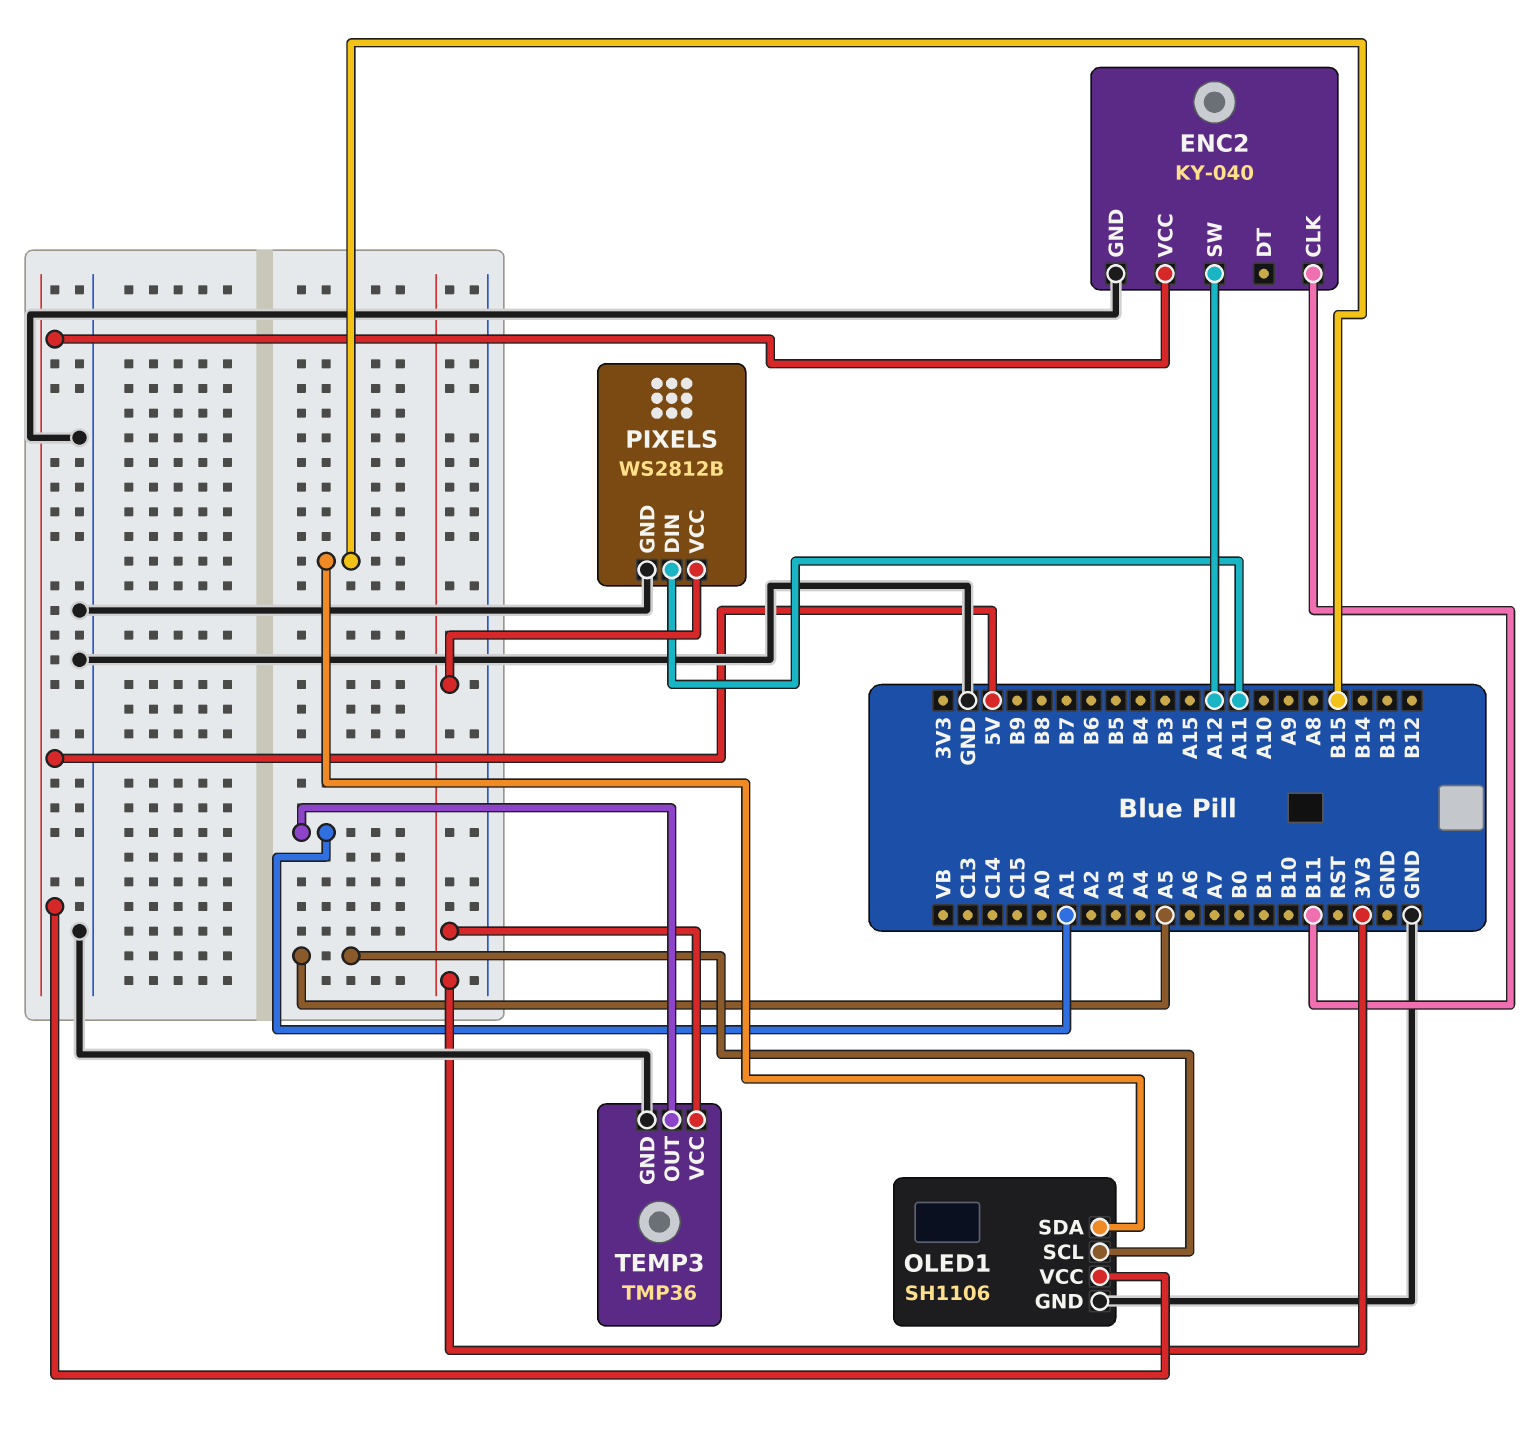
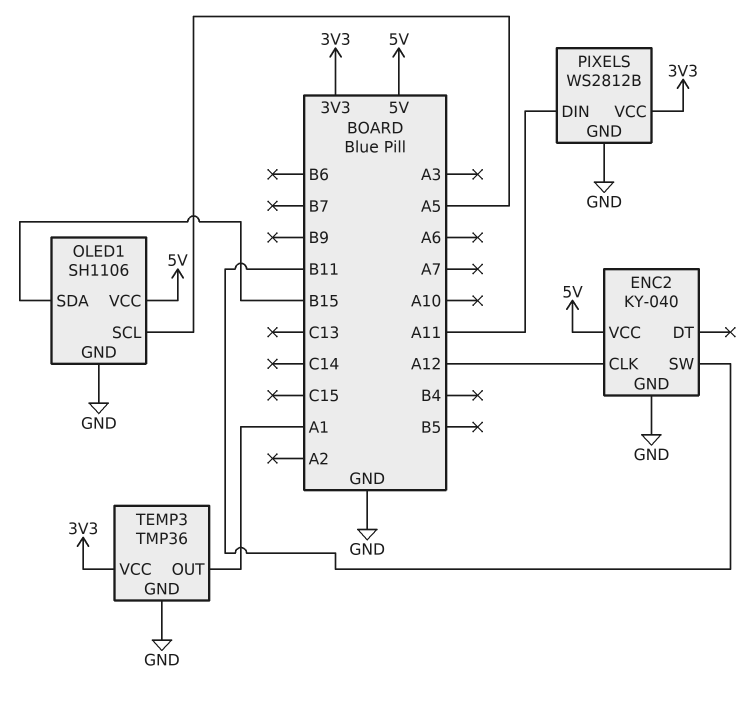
ENC2 pin CLK: B11 -> A12
ENC2 pin SW: A12 -> B11

